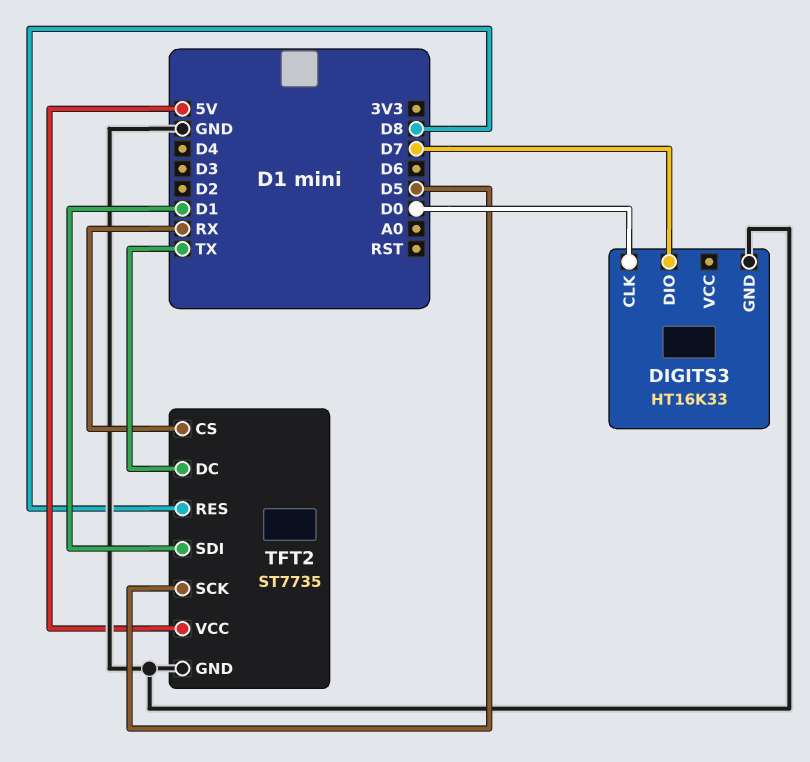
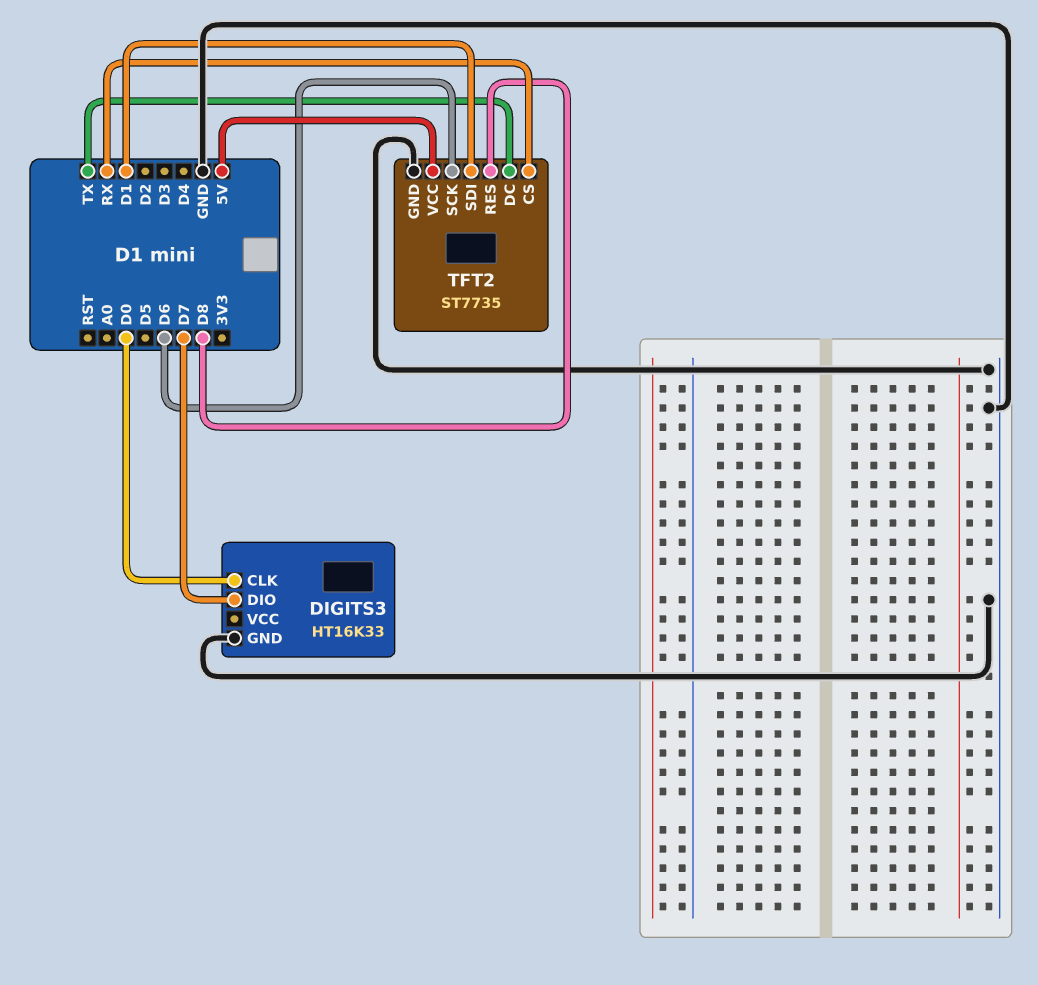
TFT2 pin SCK: D5 -> D6

